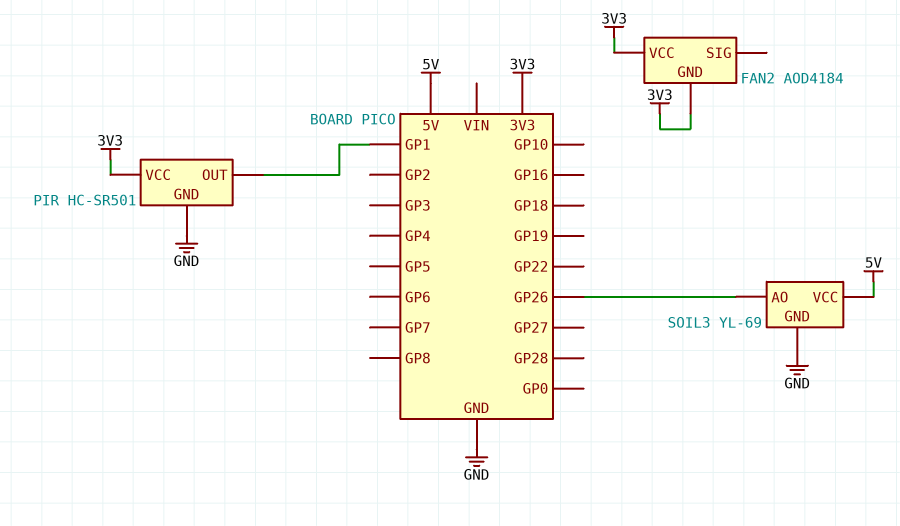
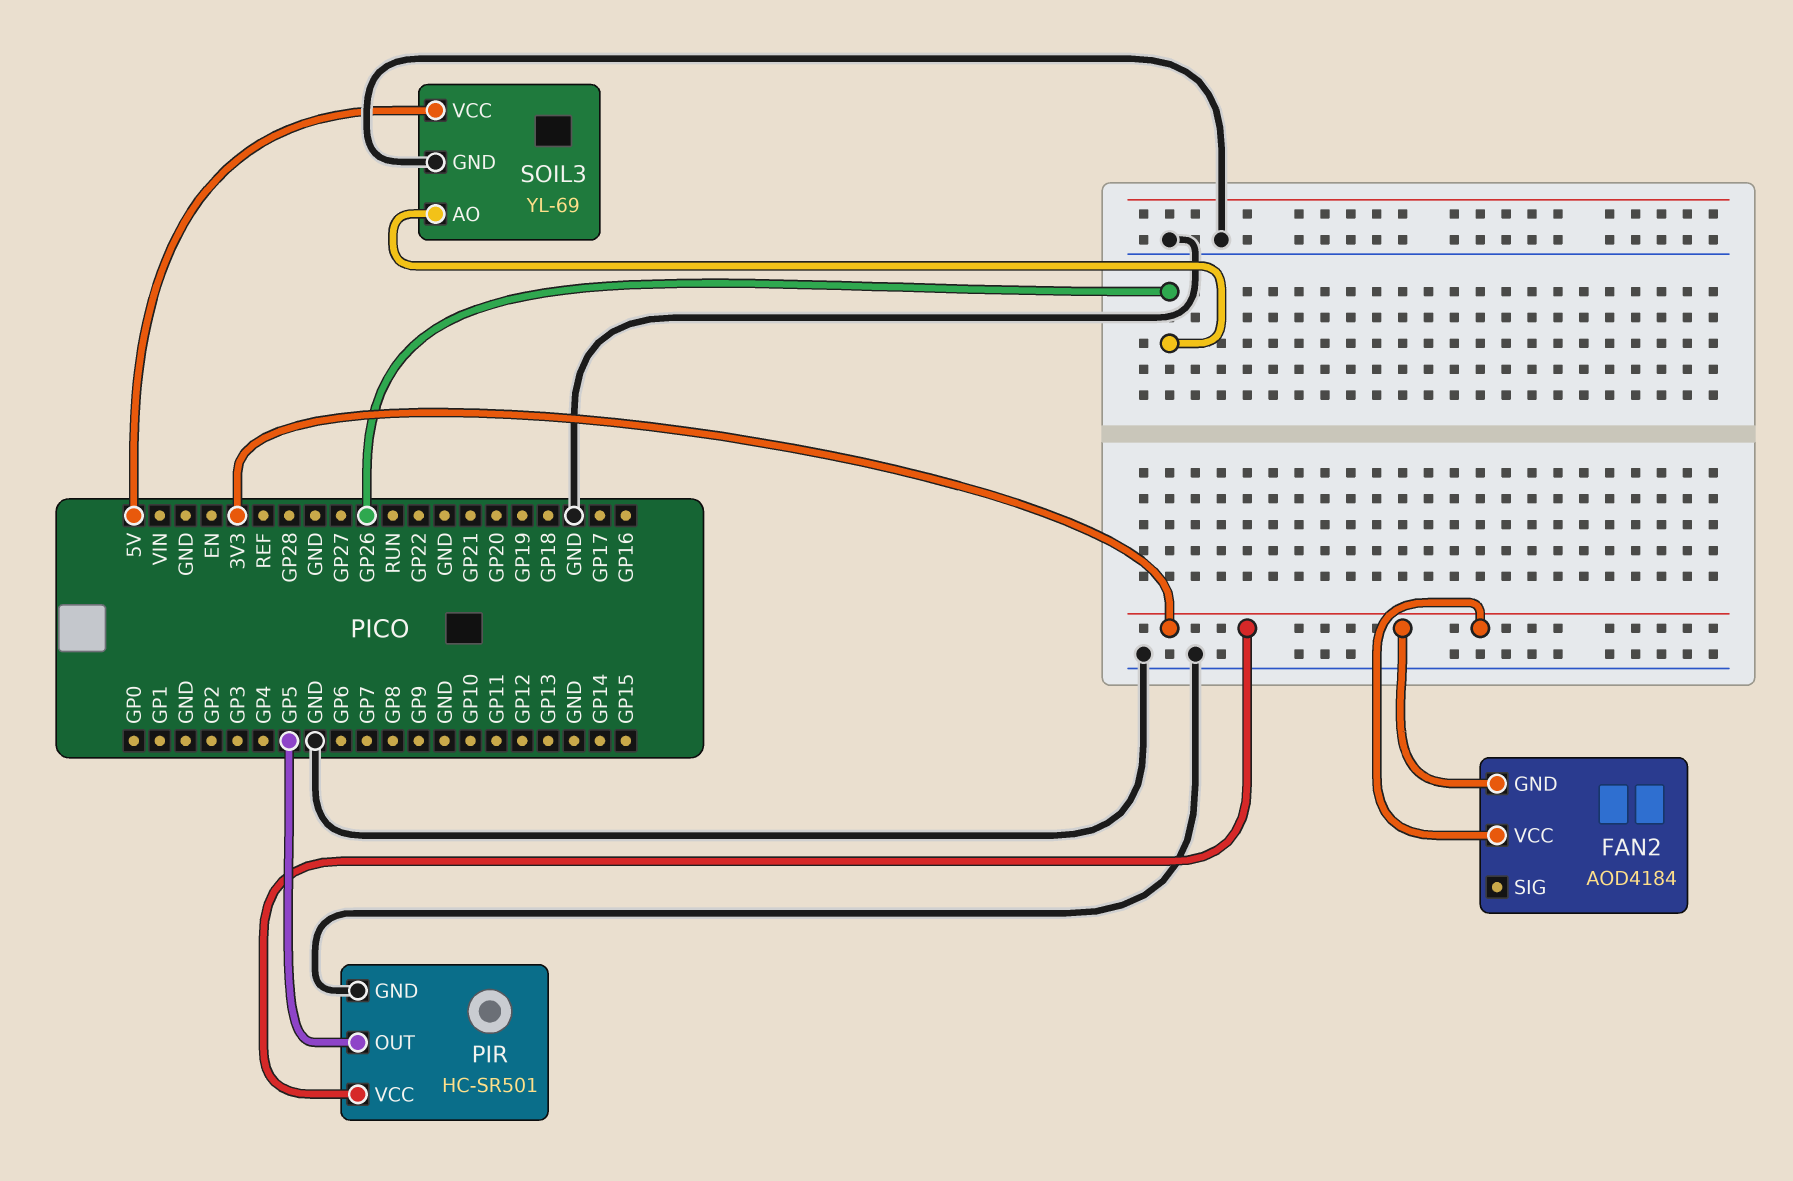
PIR pin OUT: GP1 -> GP5

